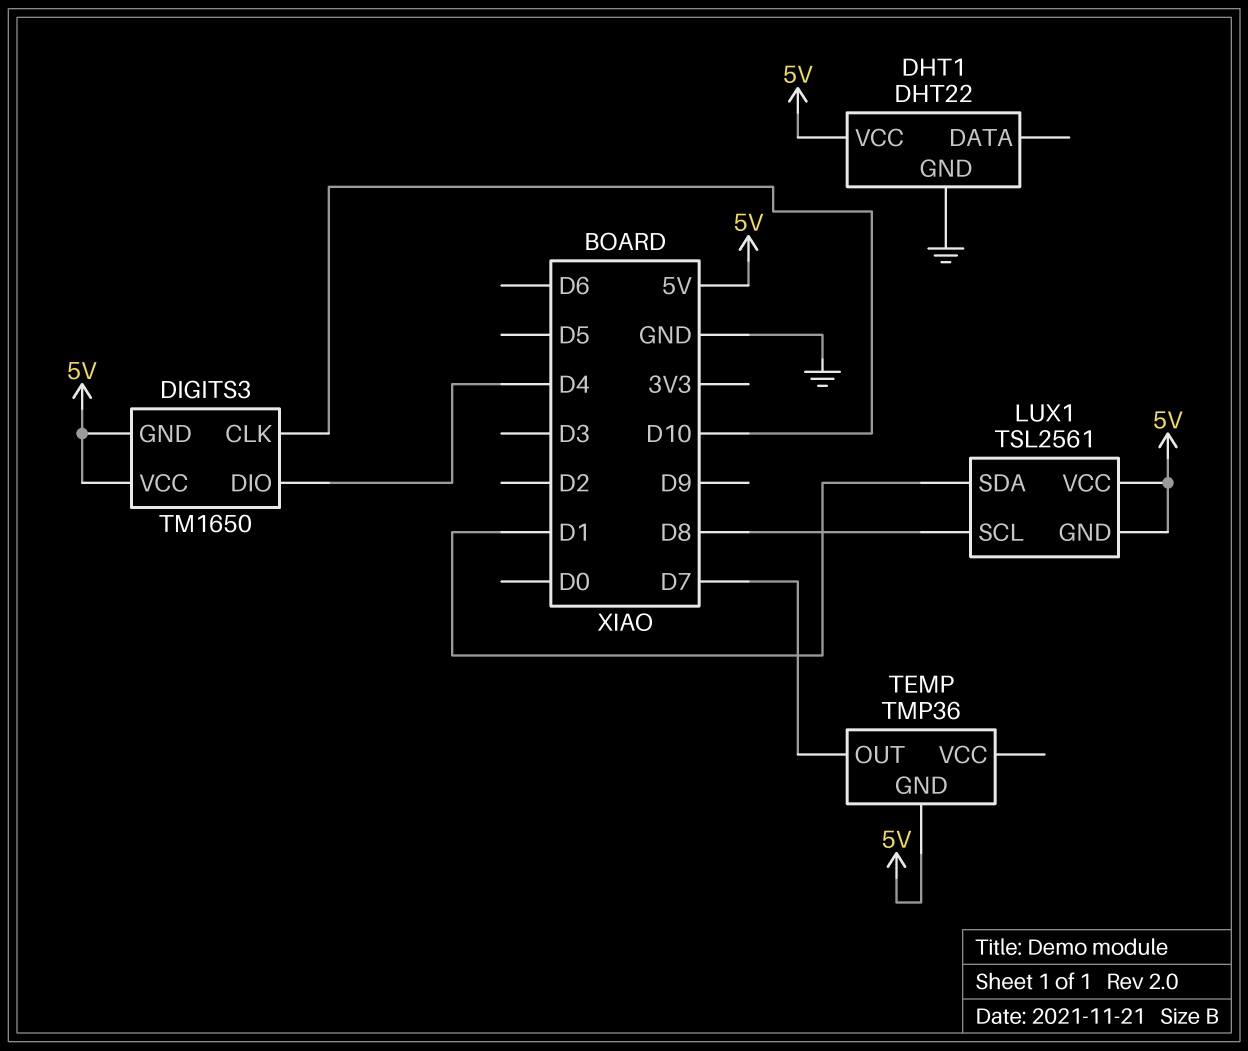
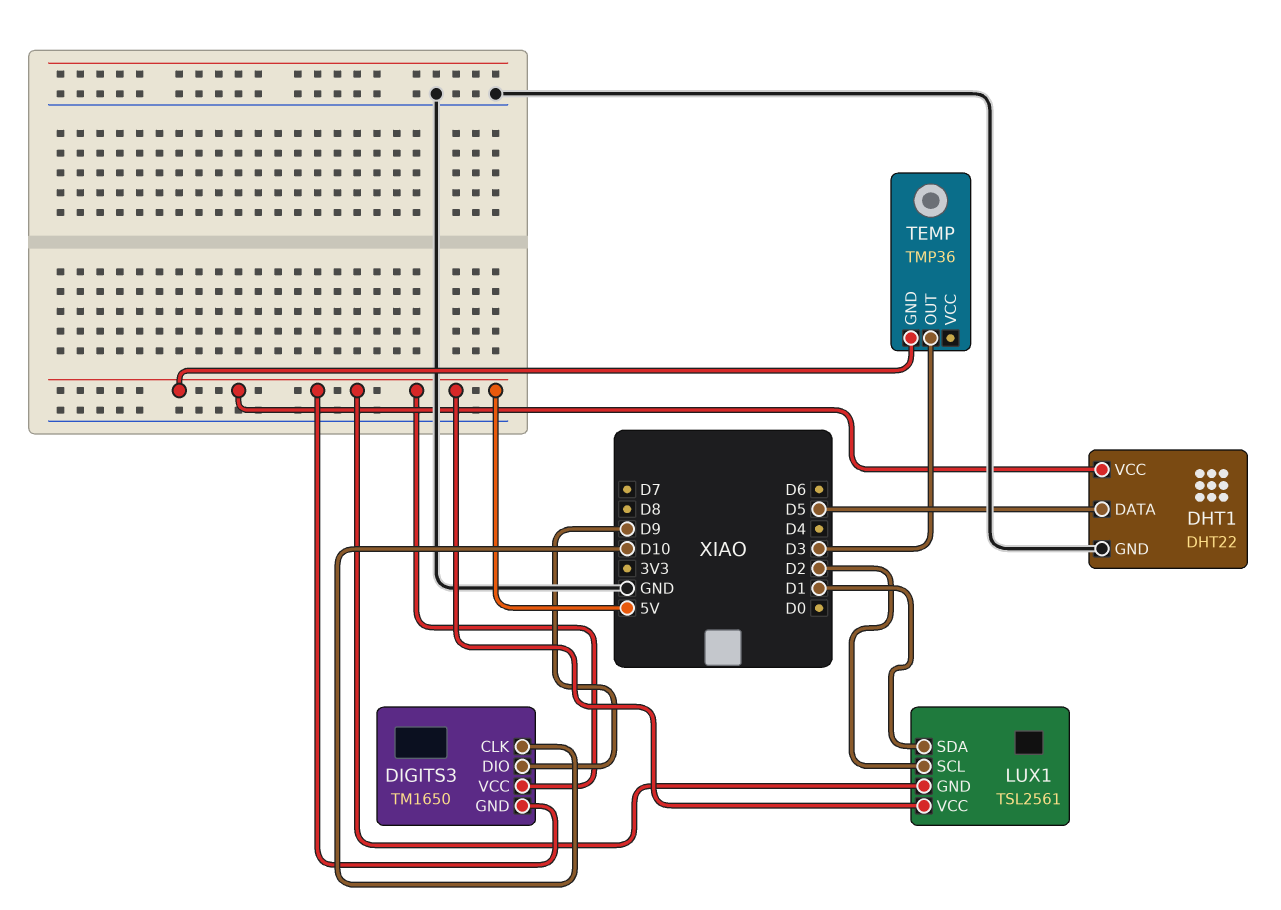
DHT1 pin DATA: none -> D5
DIGITS3 pin DIO: D4 -> D9
LUX1 pin SCL: D8 -> D2
TEMP pin OUT: D7 -> D3

